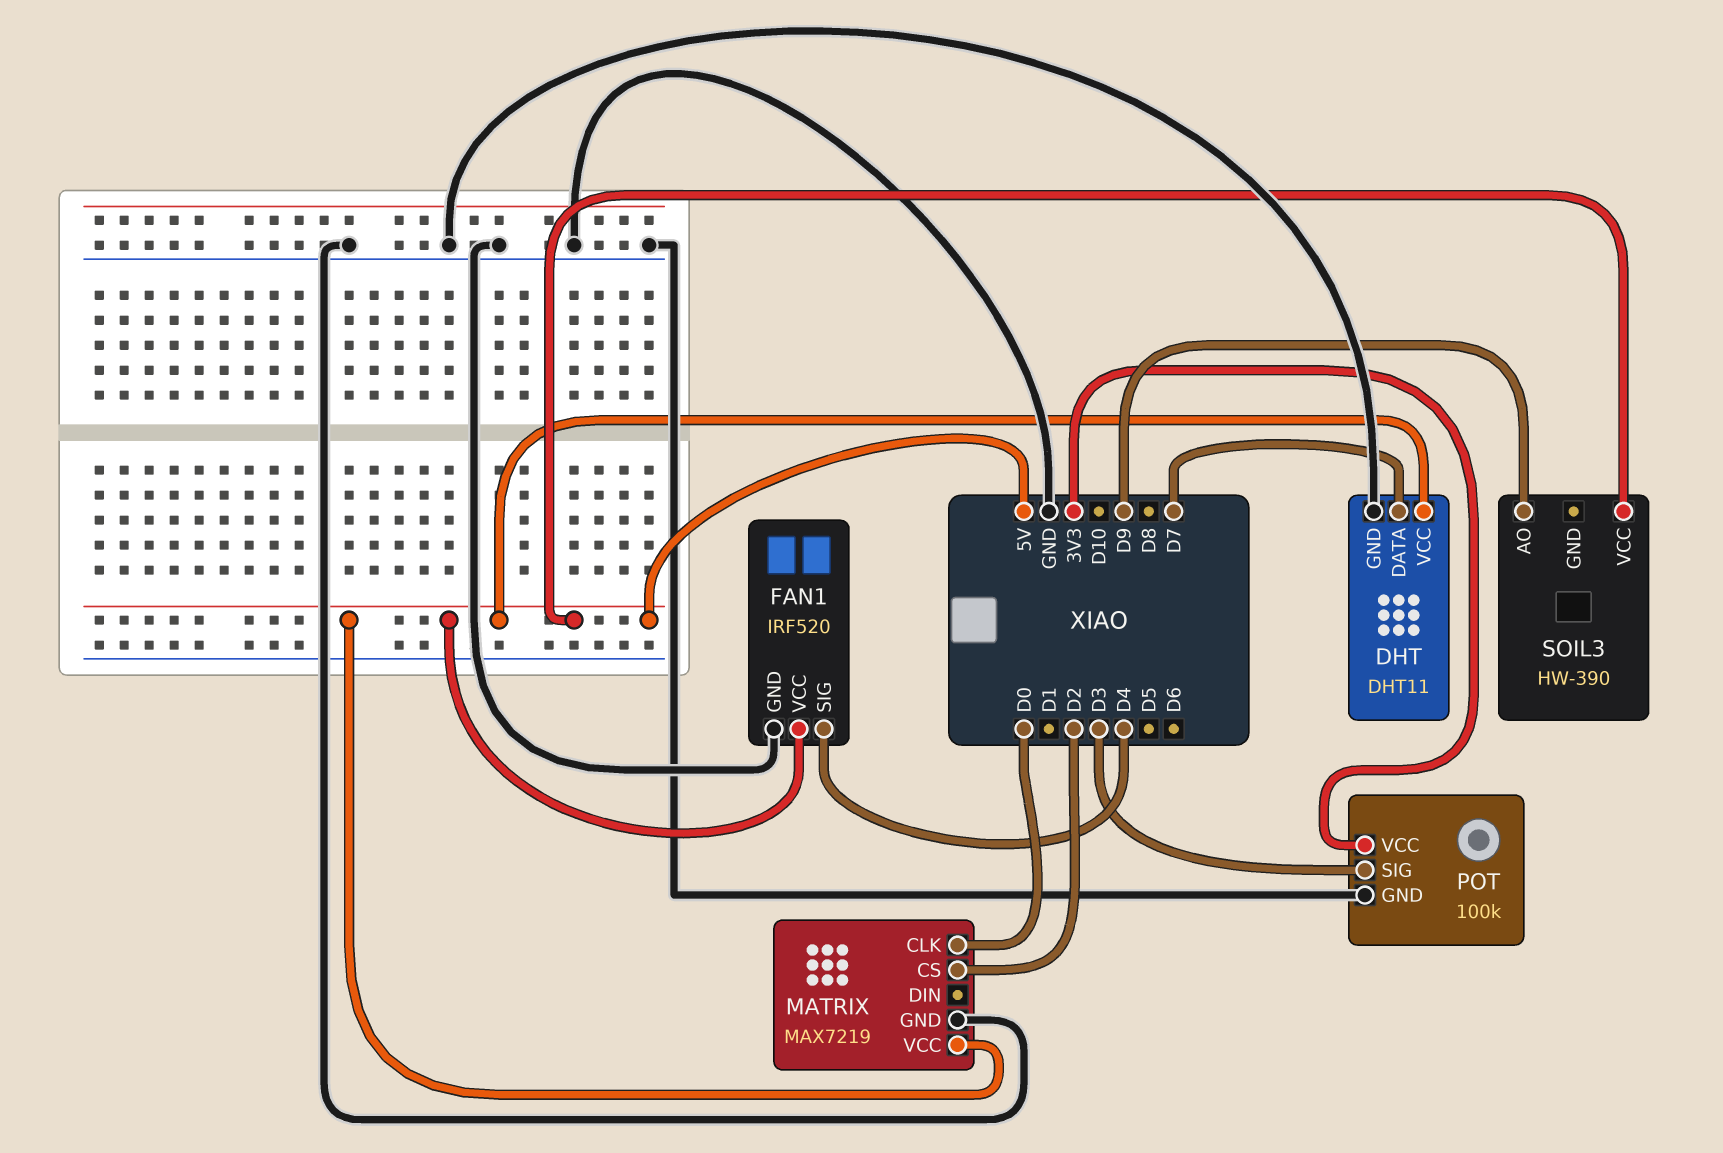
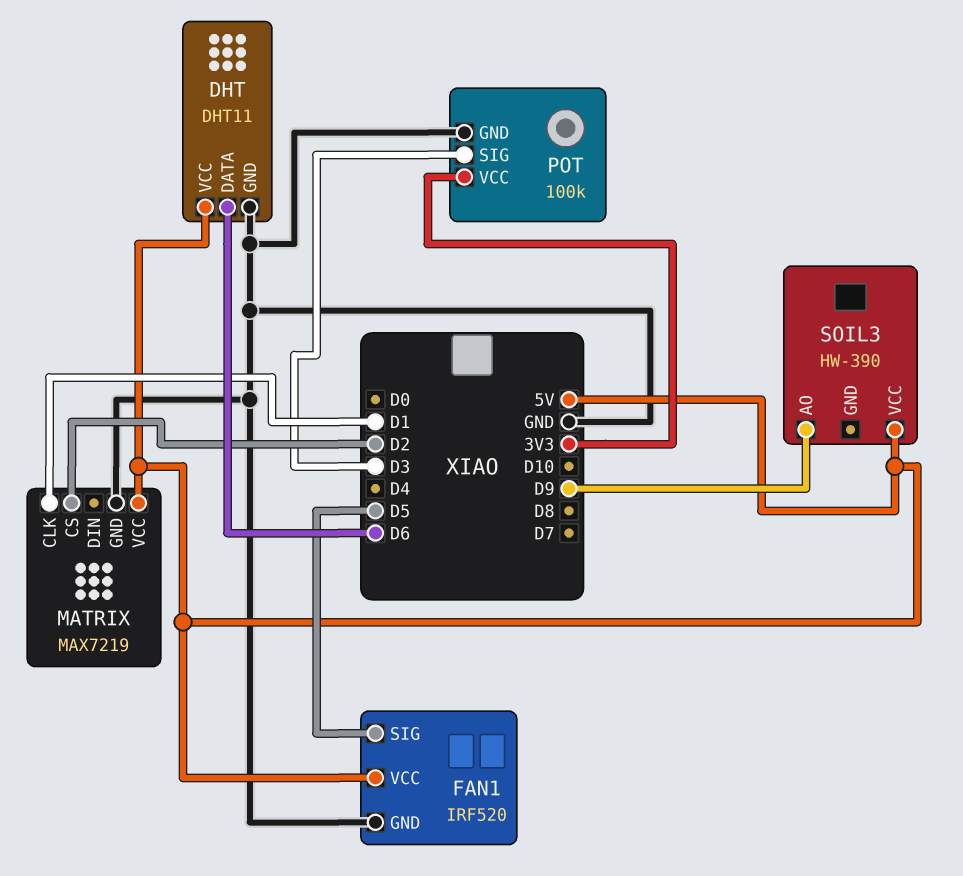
DHT pin DATA: D7 -> D6
FAN1 pin SIG: D4 -> D5
MATRIX pin CLK: D0 -> D1

